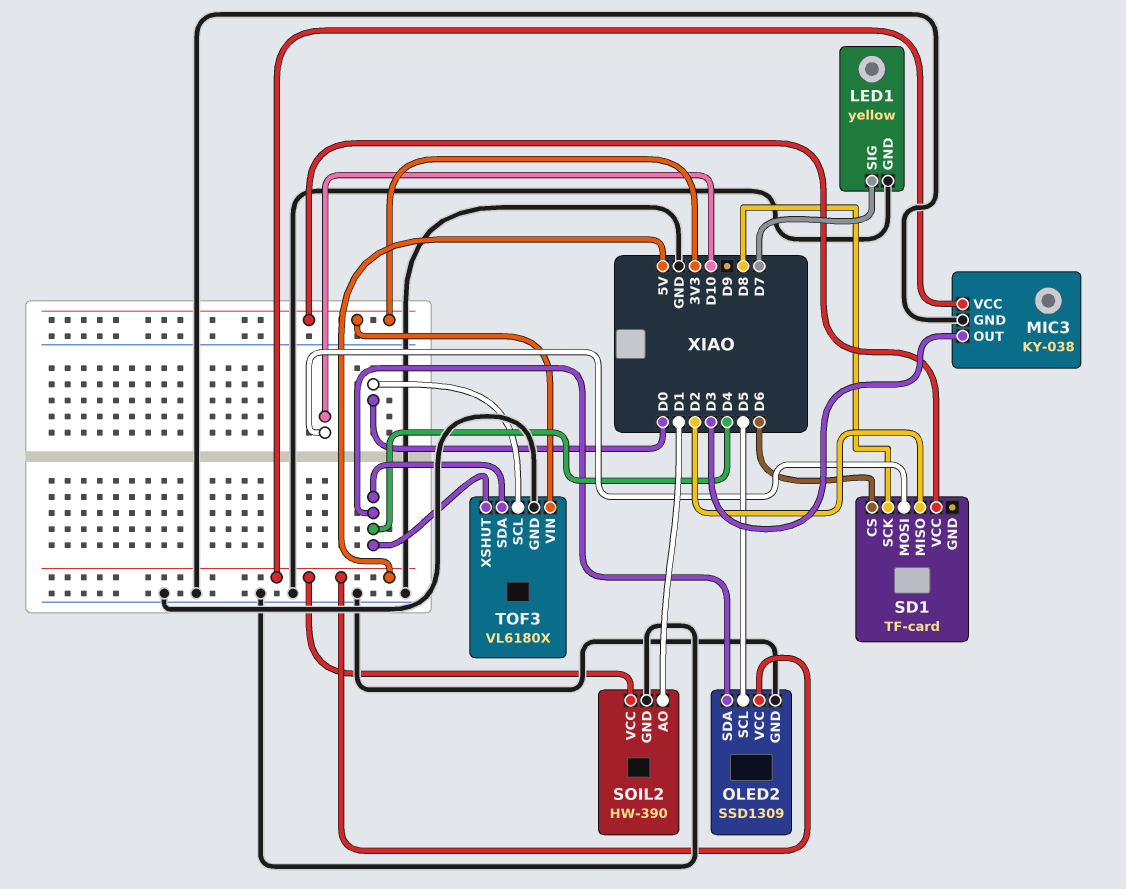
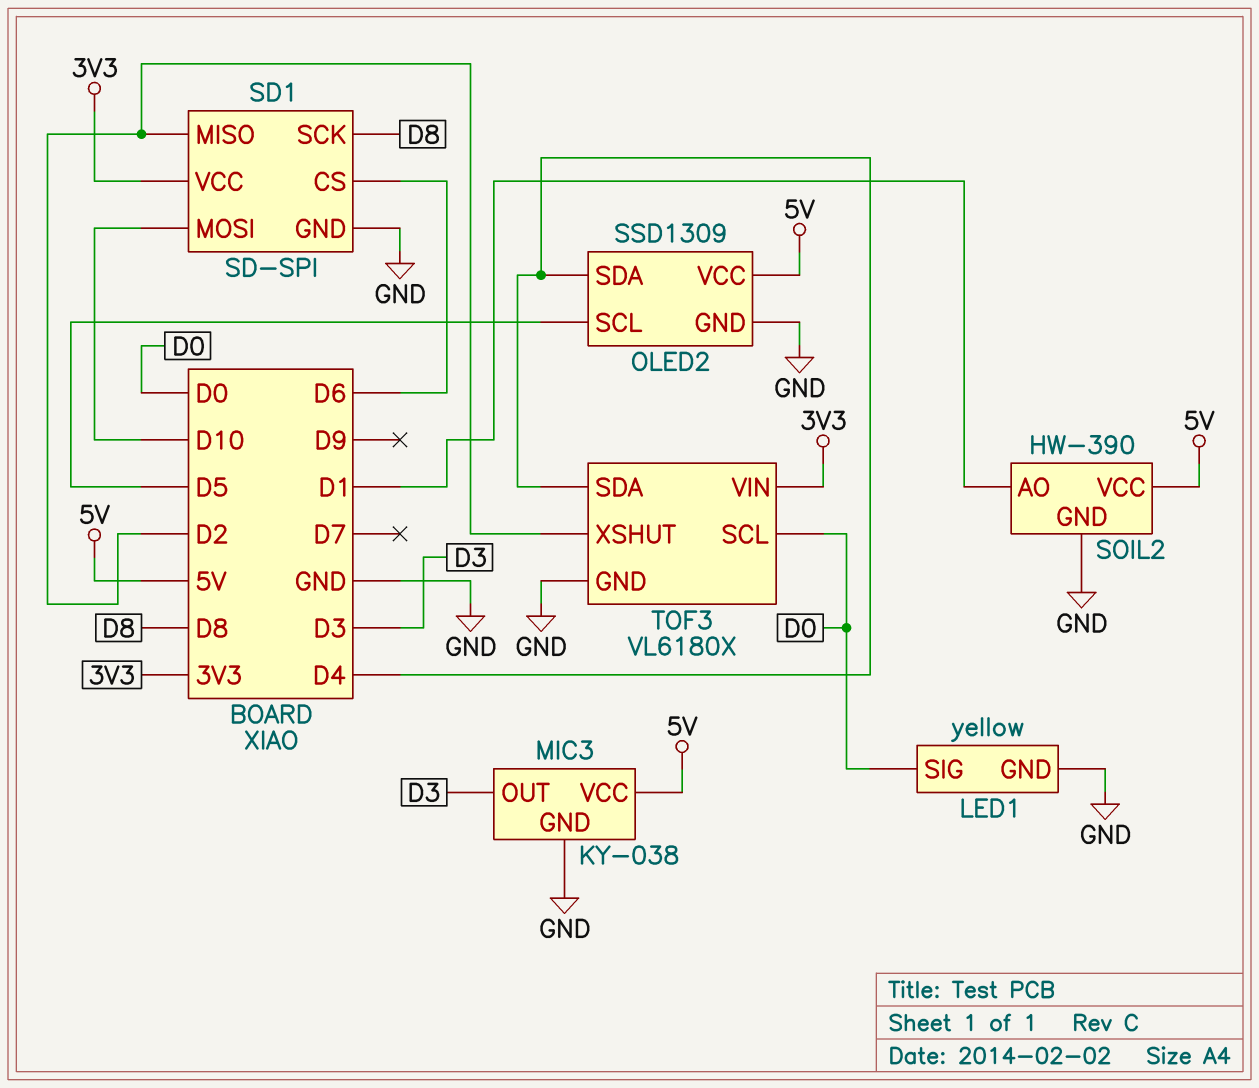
LED1 pin SIG: D7 -> D0
SD1: TF-card -> SD-SPI
SD1 pin GND: none -> GND
TOF3 pin XSHUT: D4 -> D2

